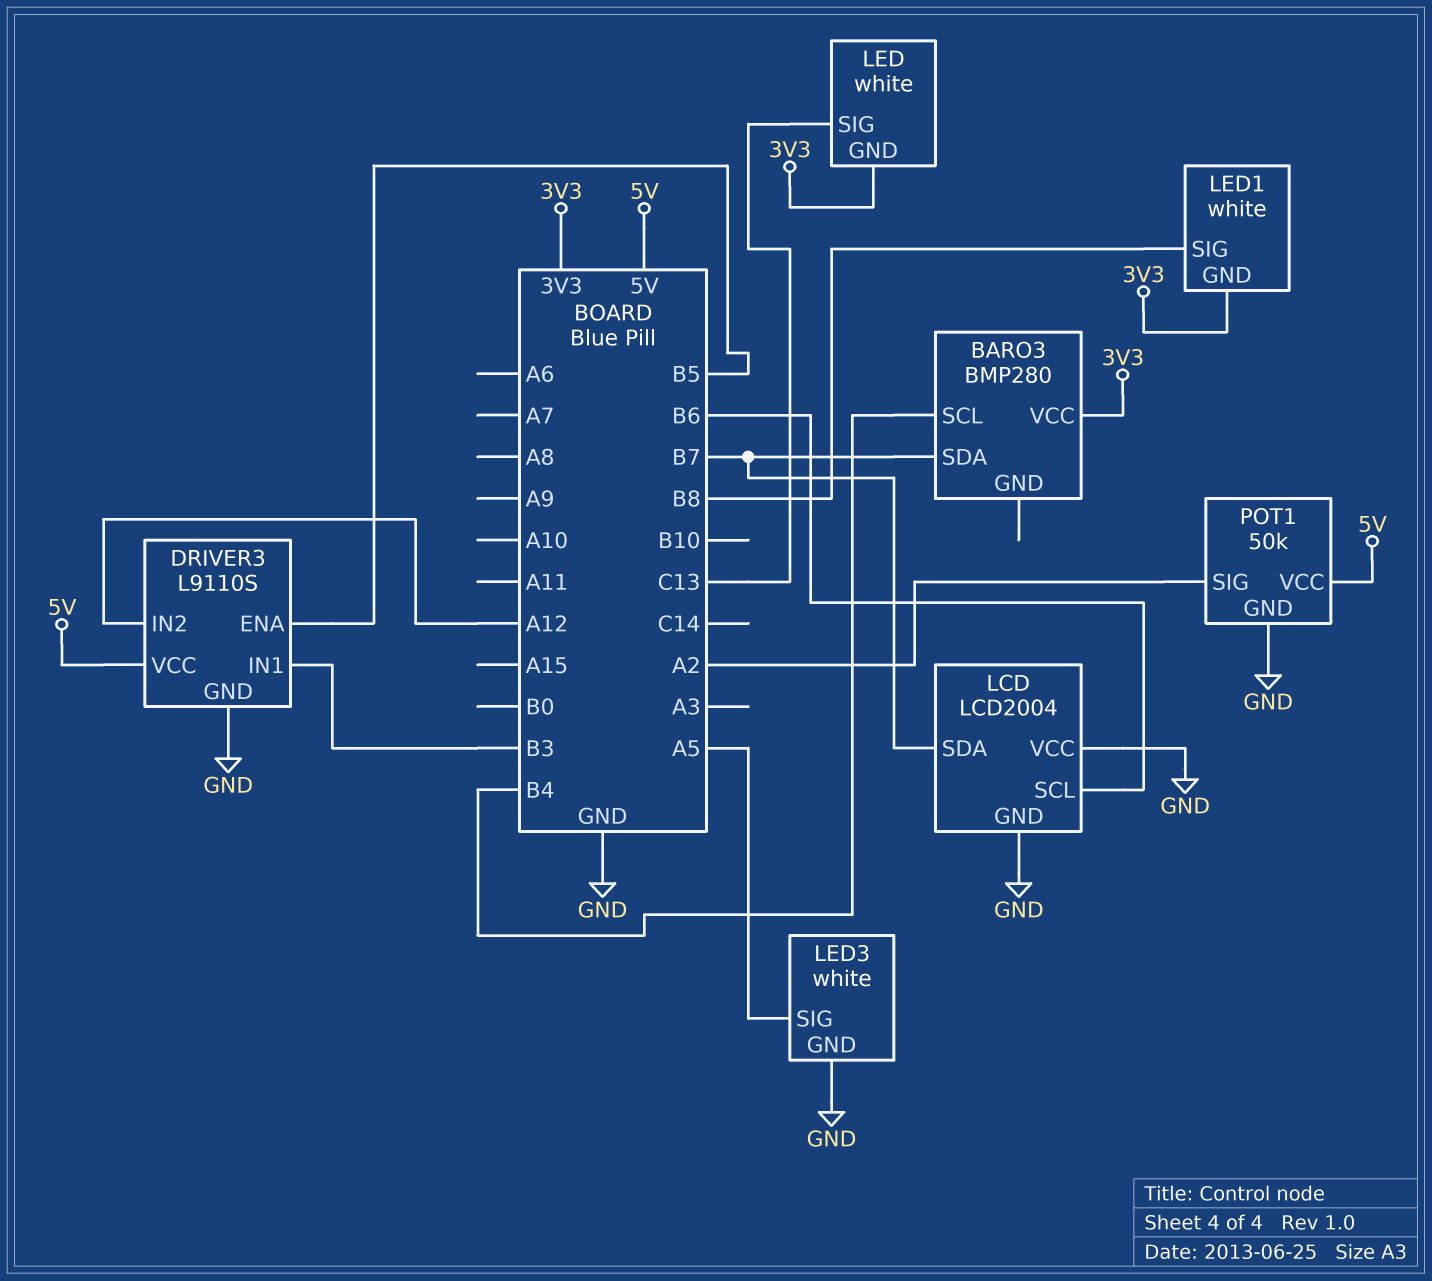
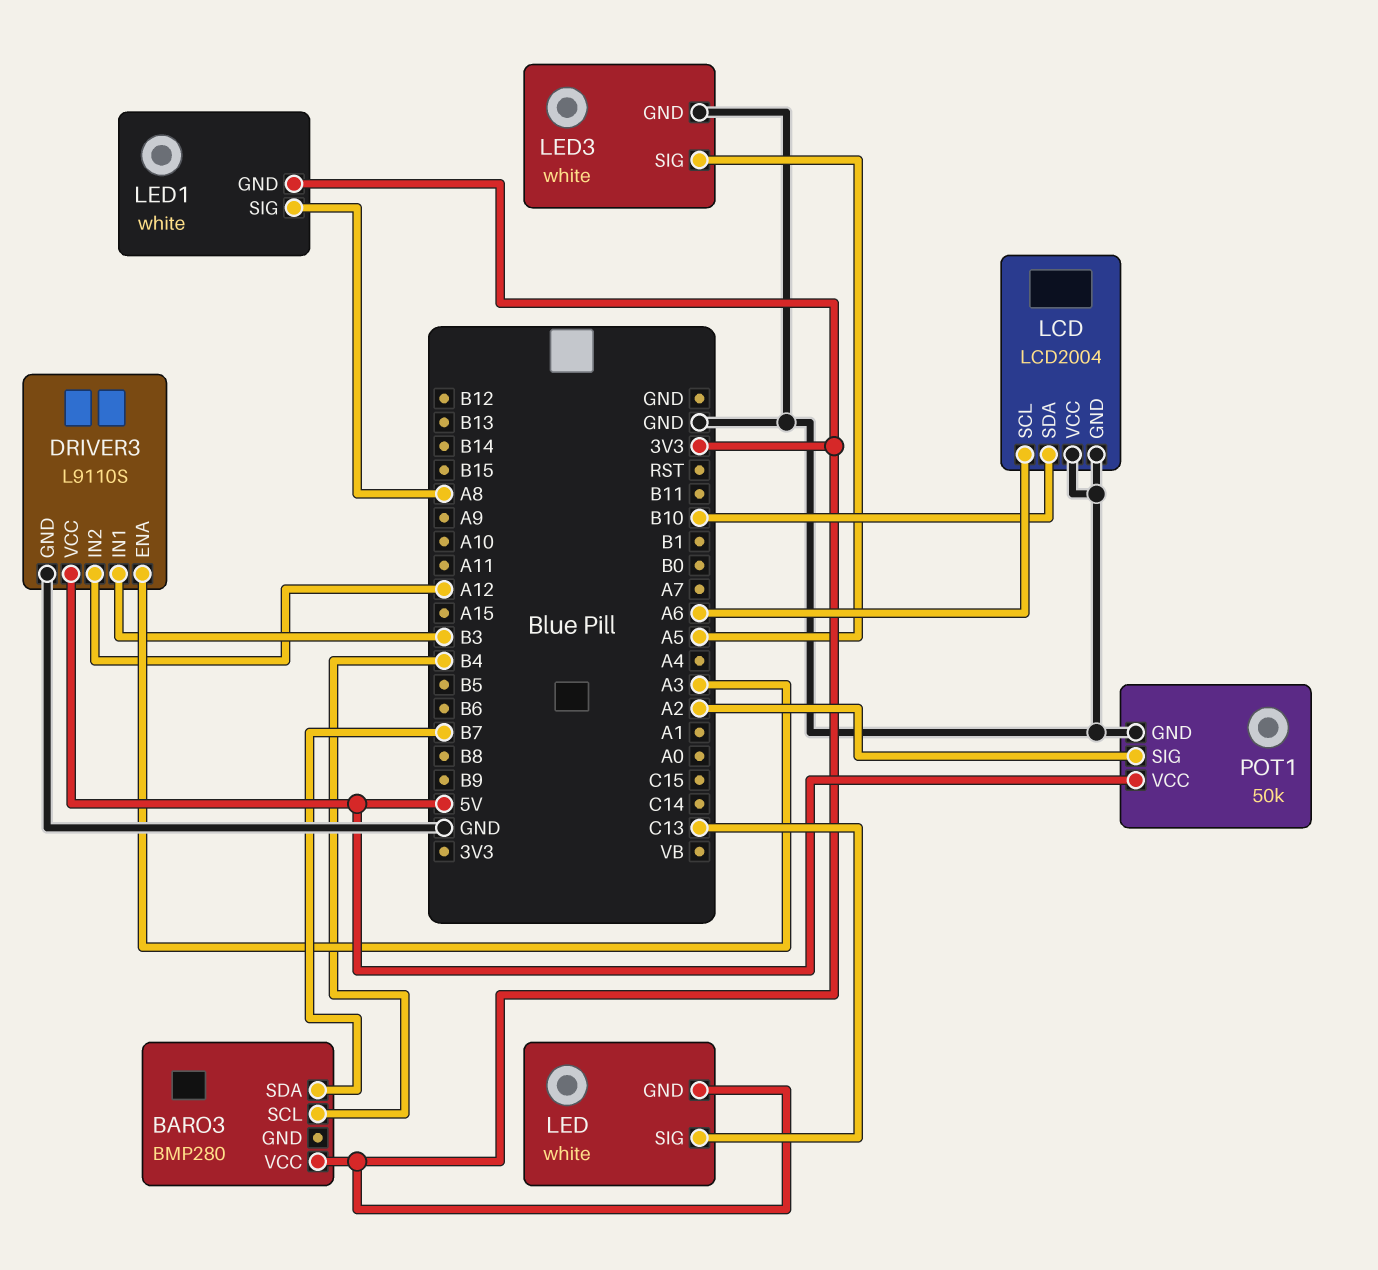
DRIVER3 pin ENA: B5 -> A3
LCD pin SCL: B6 -> A6
LCD pin SDA: B7 -> B10
LED1 pin SIG: B8 -> A8

